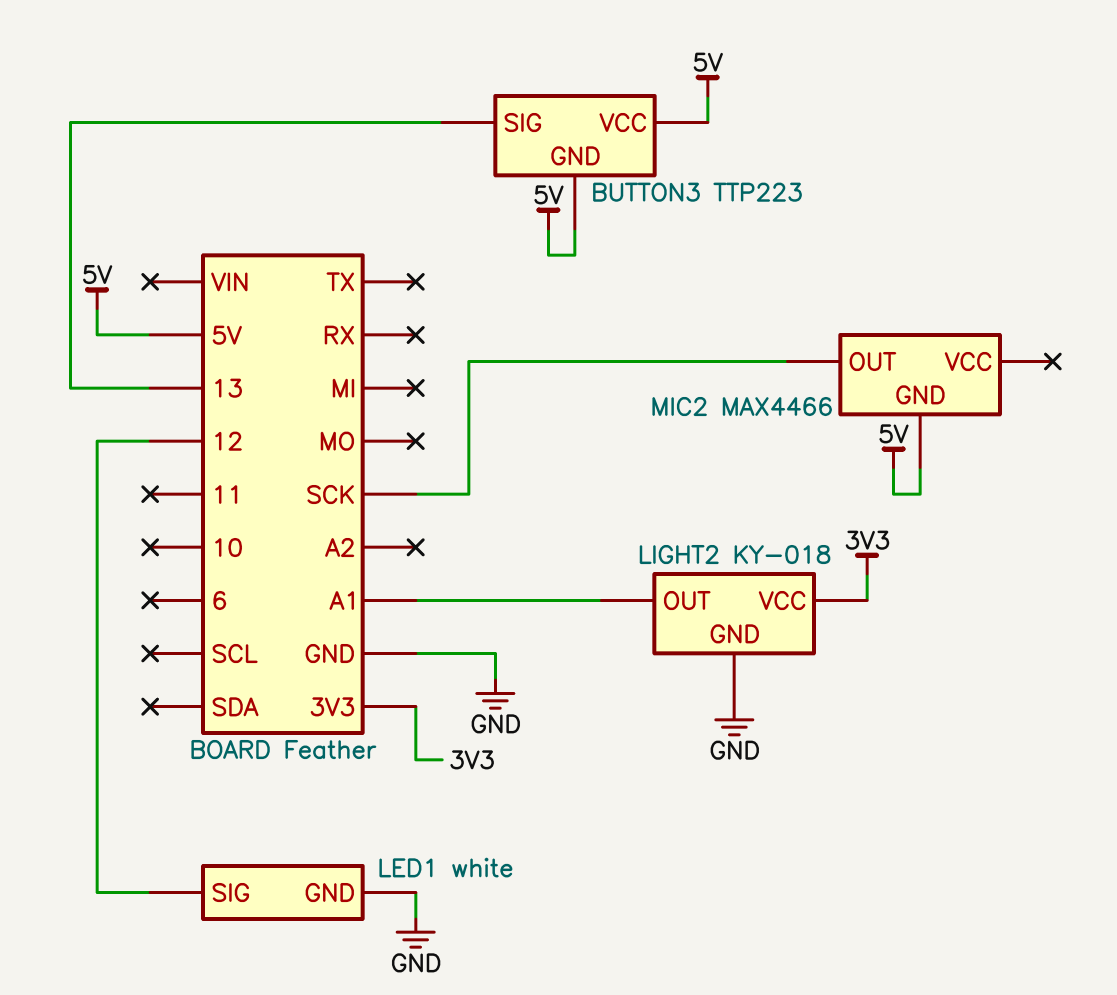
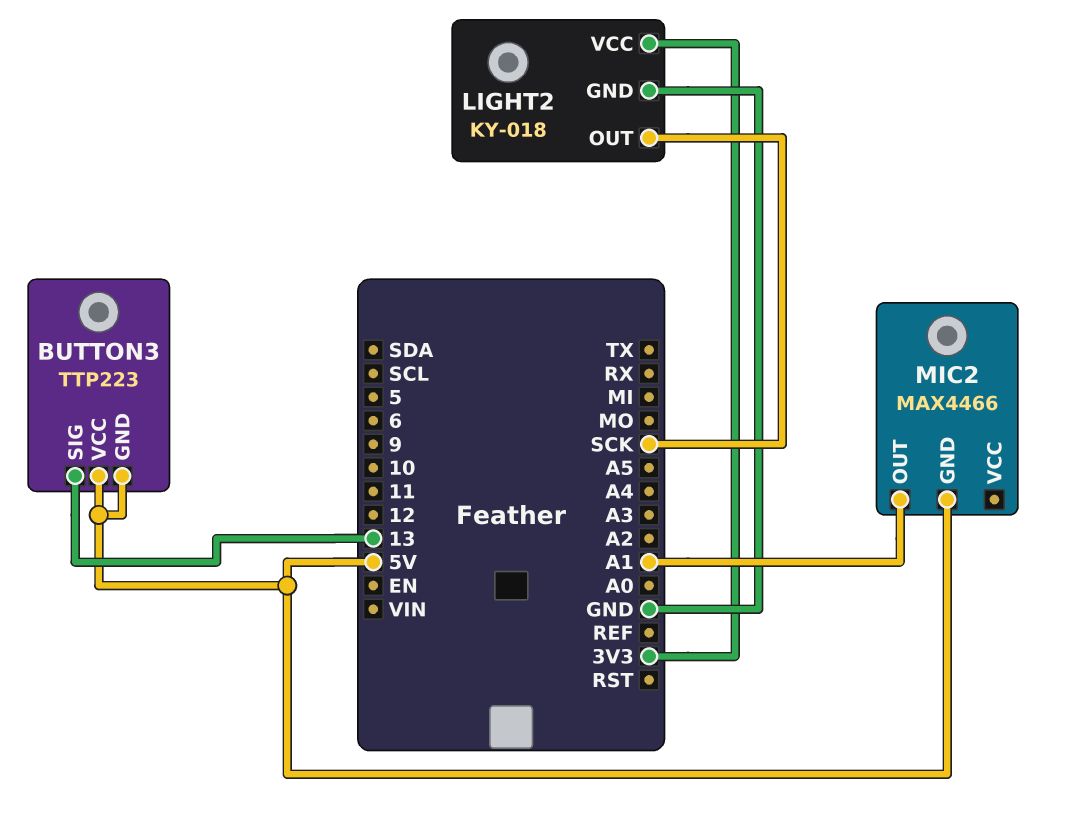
LED1: white -> none
LED1 pin GND: GND -> none
LED1 pin SIG: 12 -> none
LIGHT2 pin OUT: A1 -> SCK
MIC2 pin OUT: SCK -> A1

